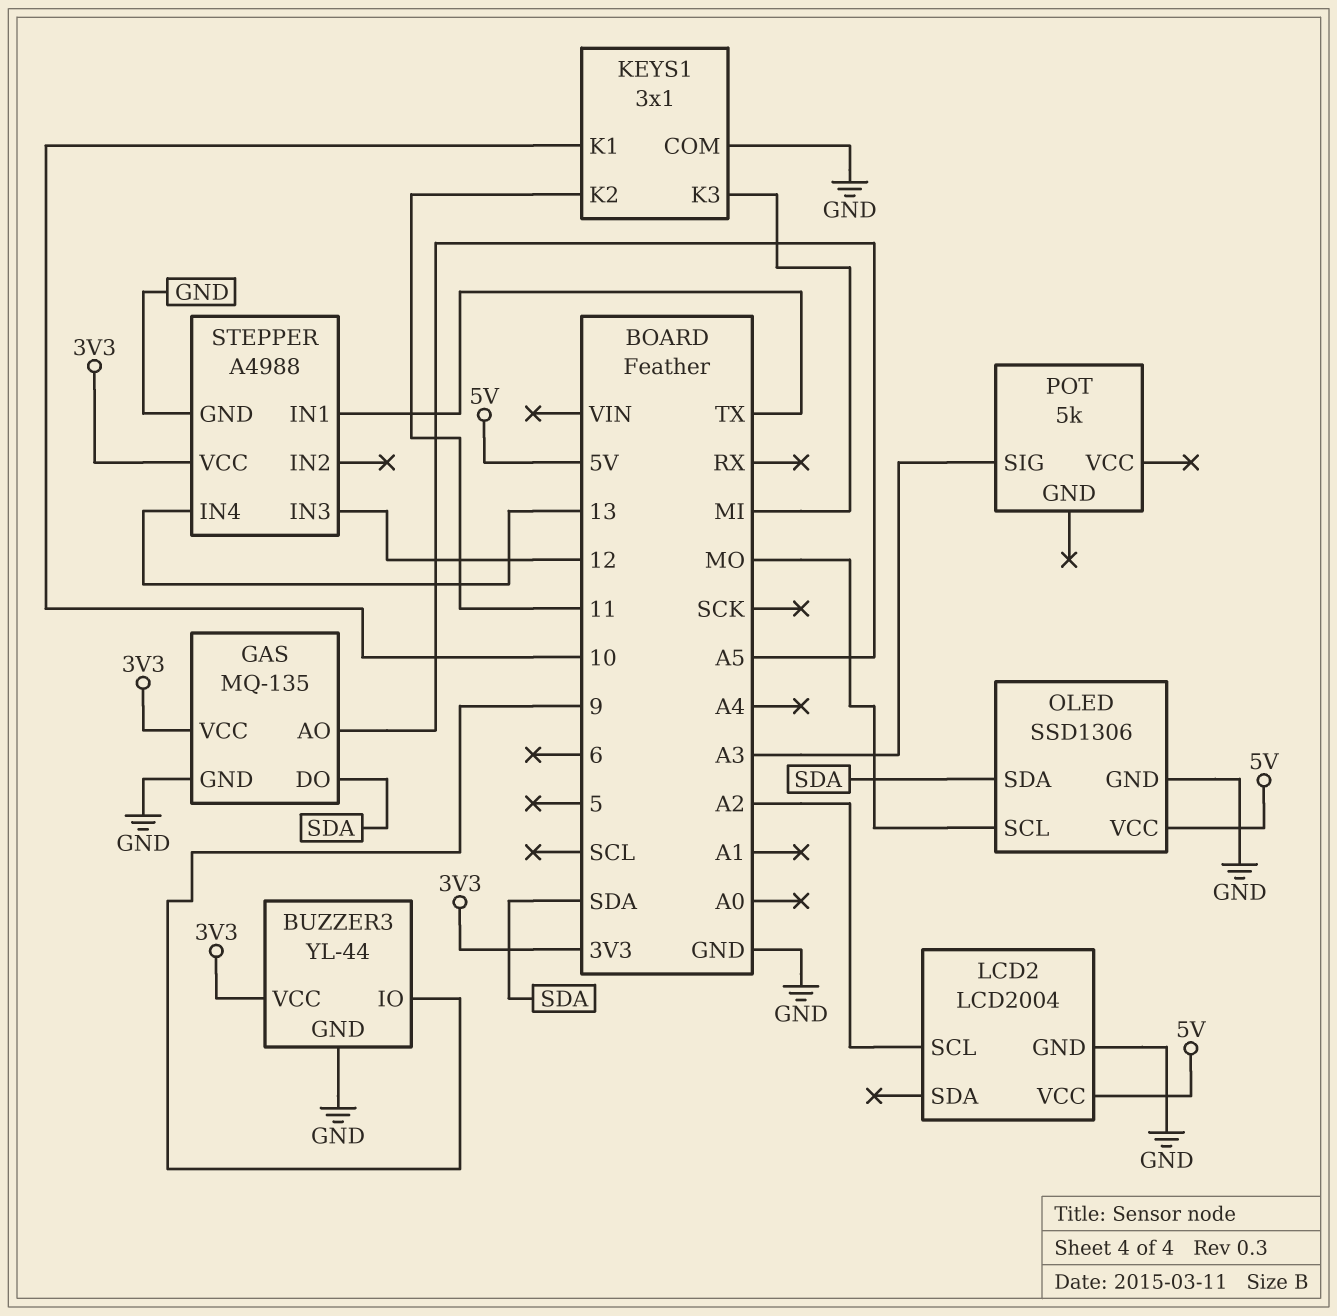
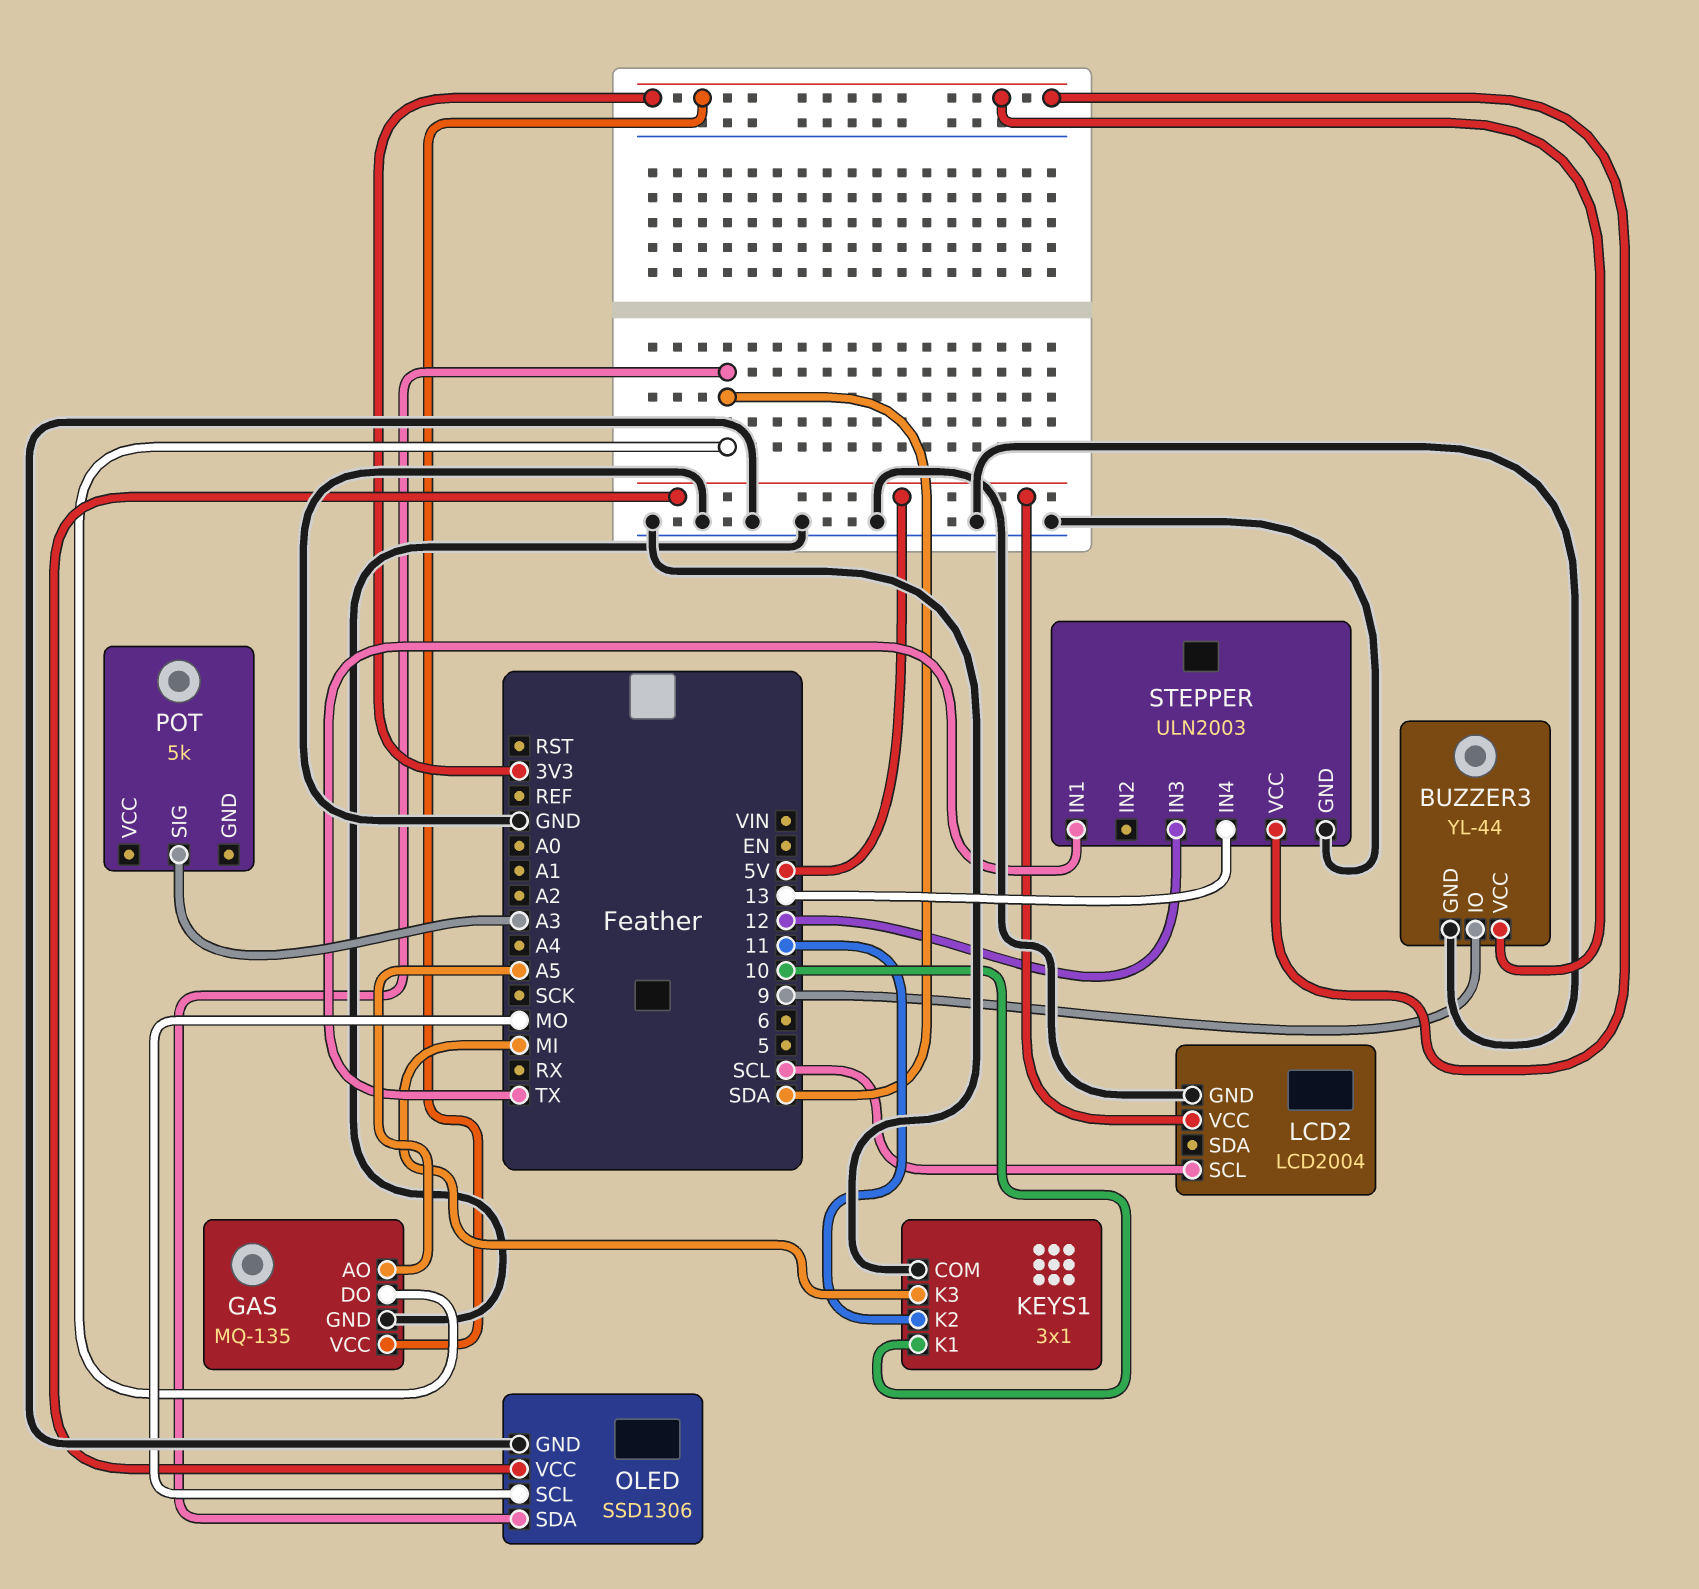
LCD2 pin SCL: A2 -> SCL
STEPPER: A4988 -> ULN2003

